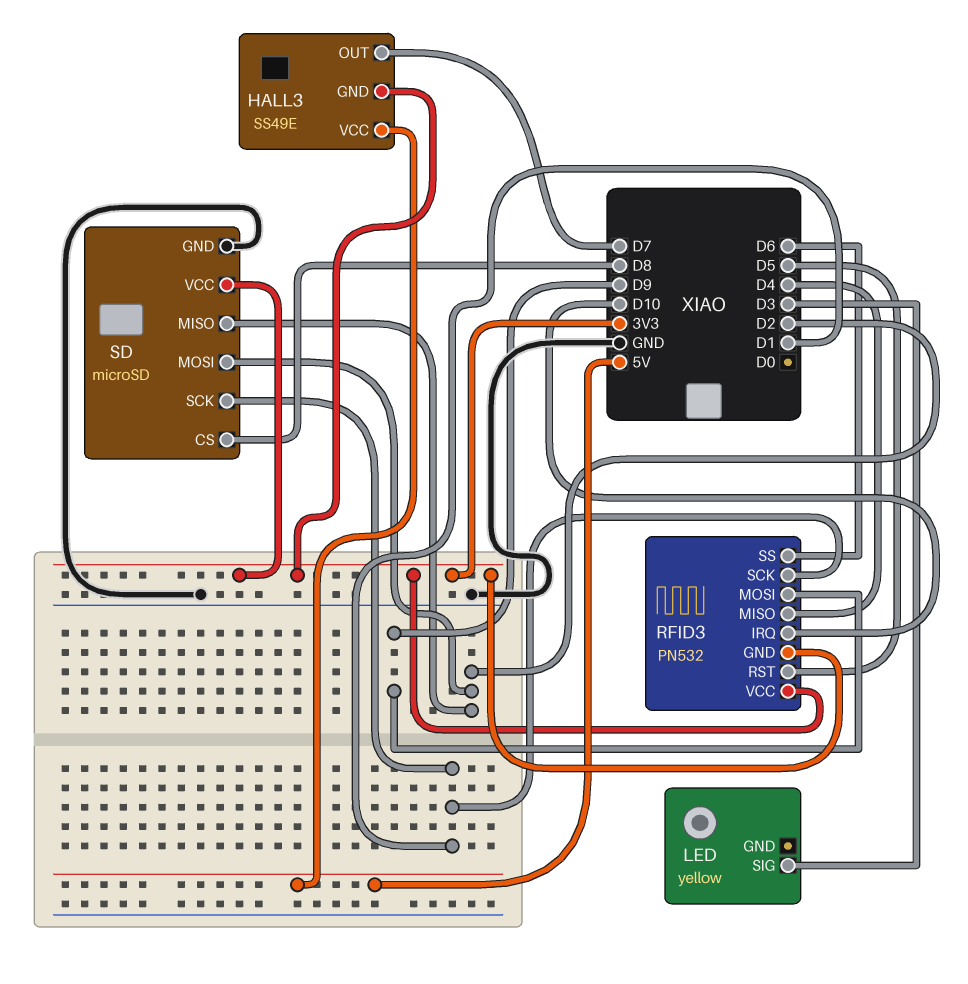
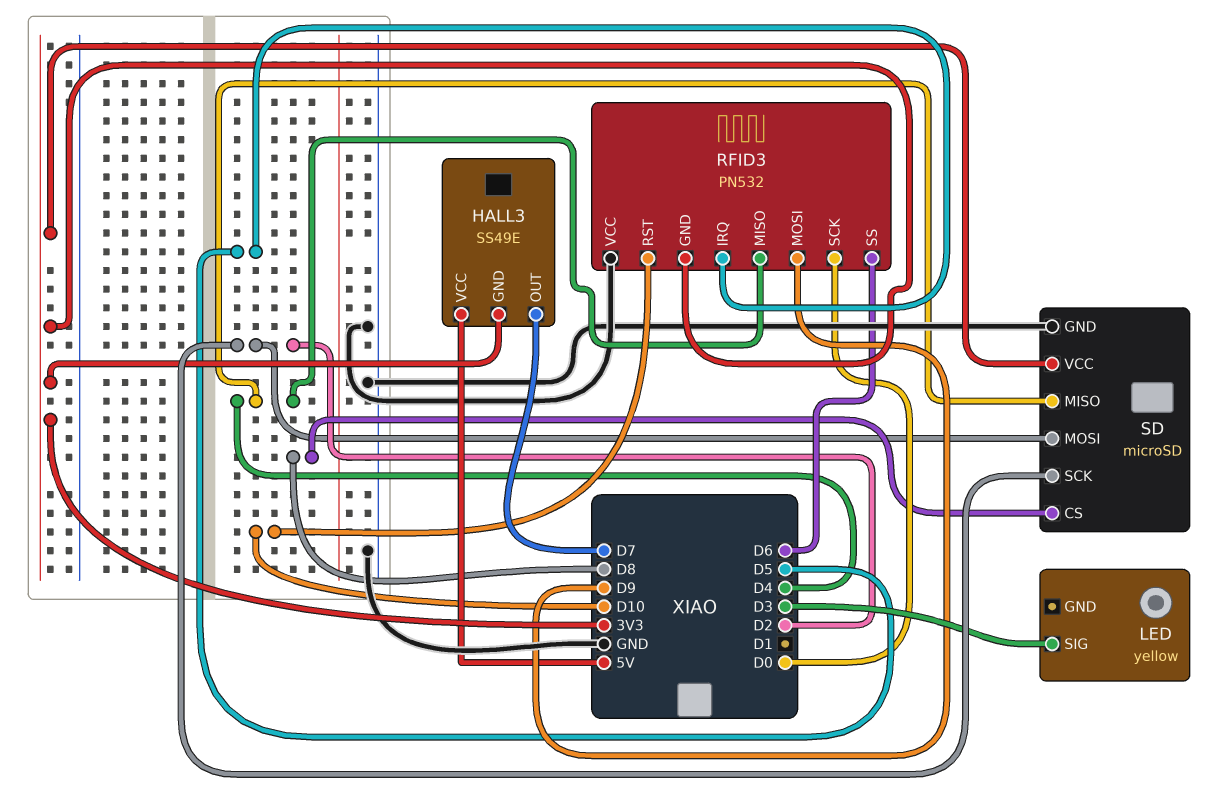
RFID3 pin IRQ: D10 -> D5
RFID3 pin RST: D5 -> D10
RFID3 pin SCK: D1 -> D0
RFID3 pin VCC: 3V3 -> GND
SD pin MISO: D2 -> D4
SD pin SCK: D1 -> D2

